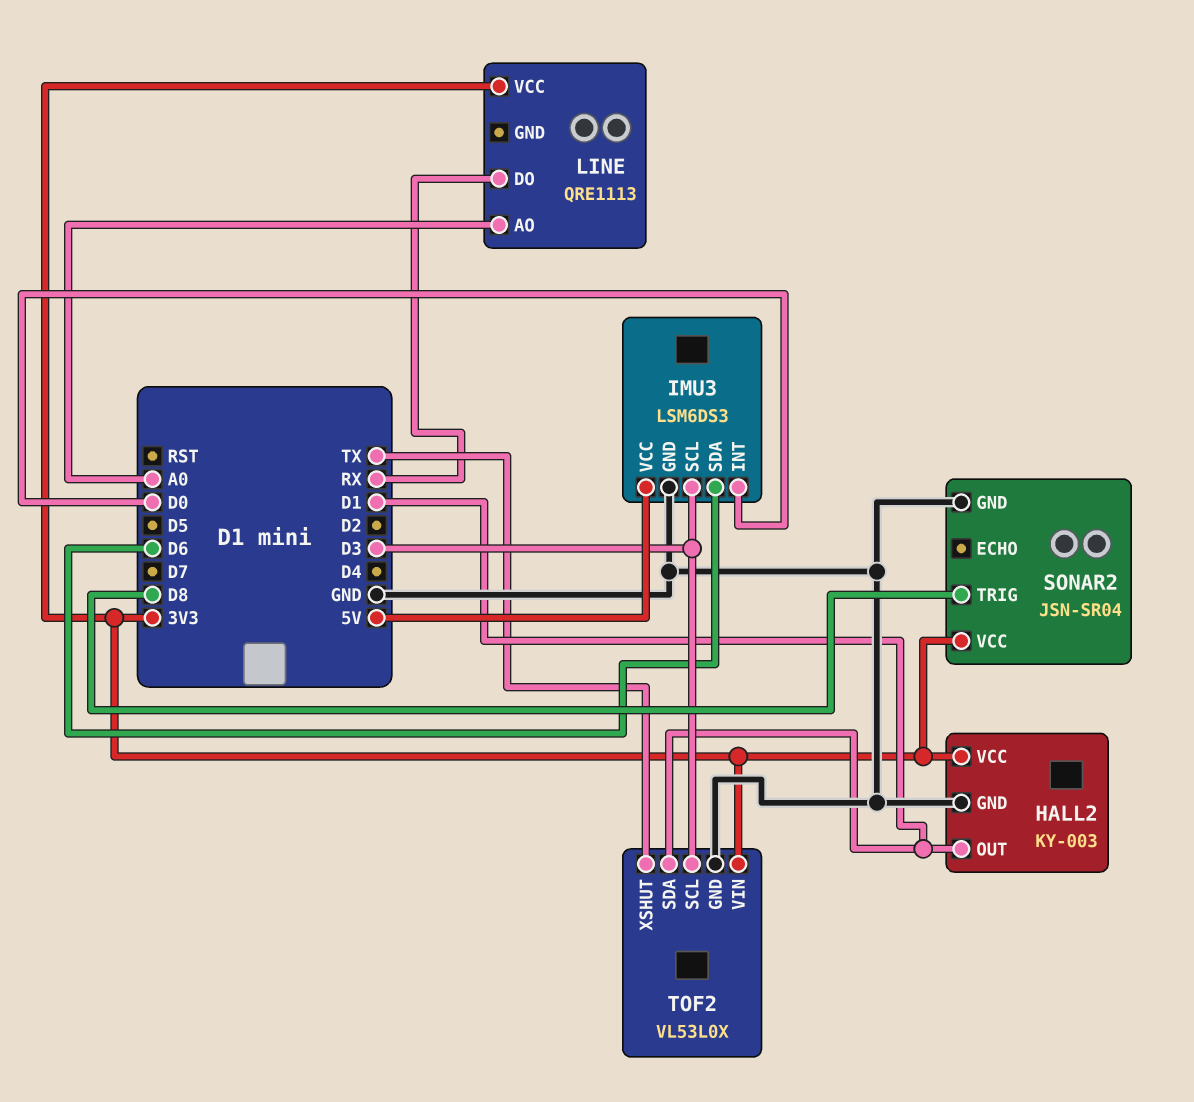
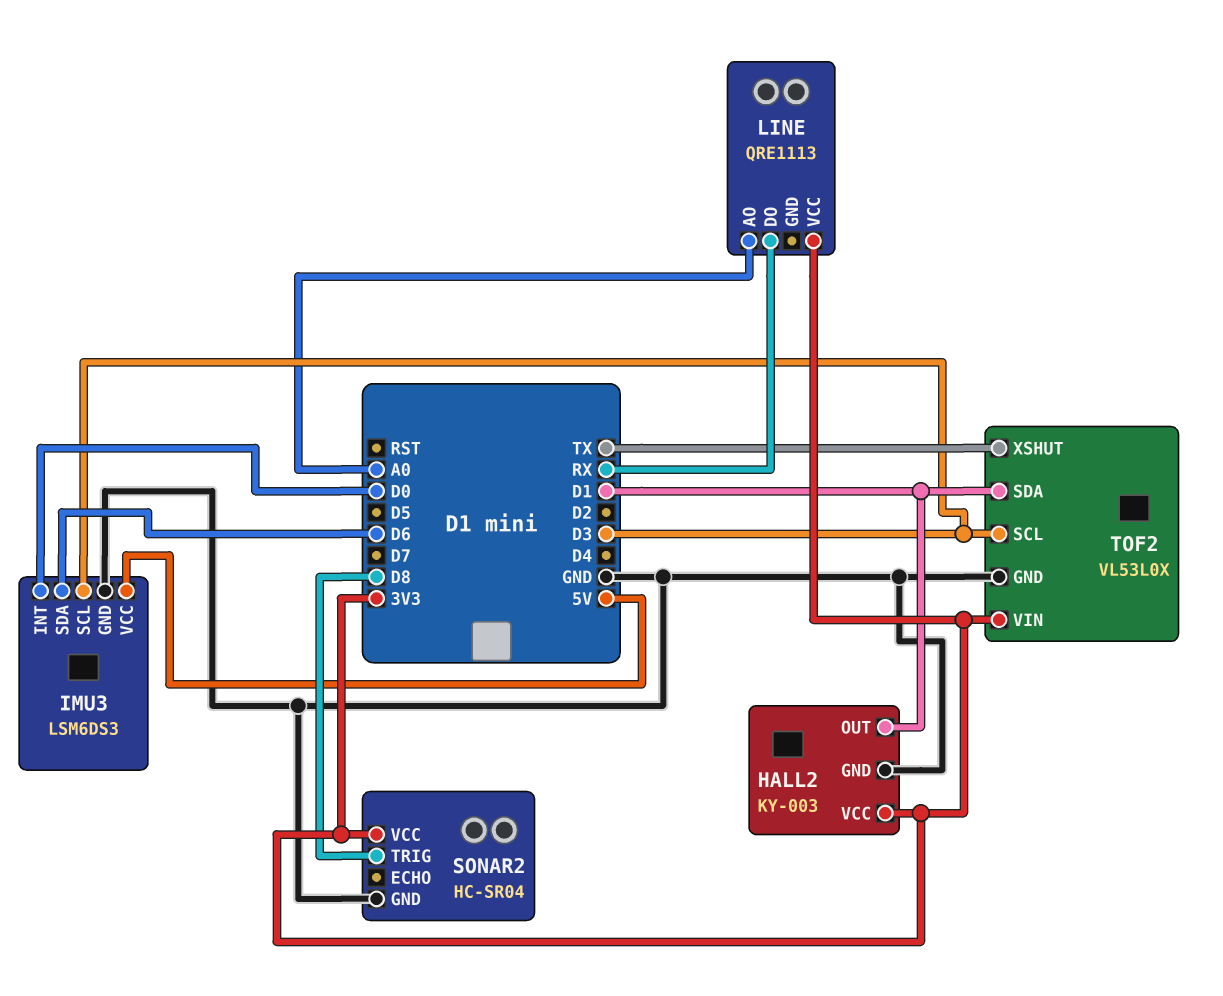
SONAR2: JSN-SR04 -> HC-SR04

